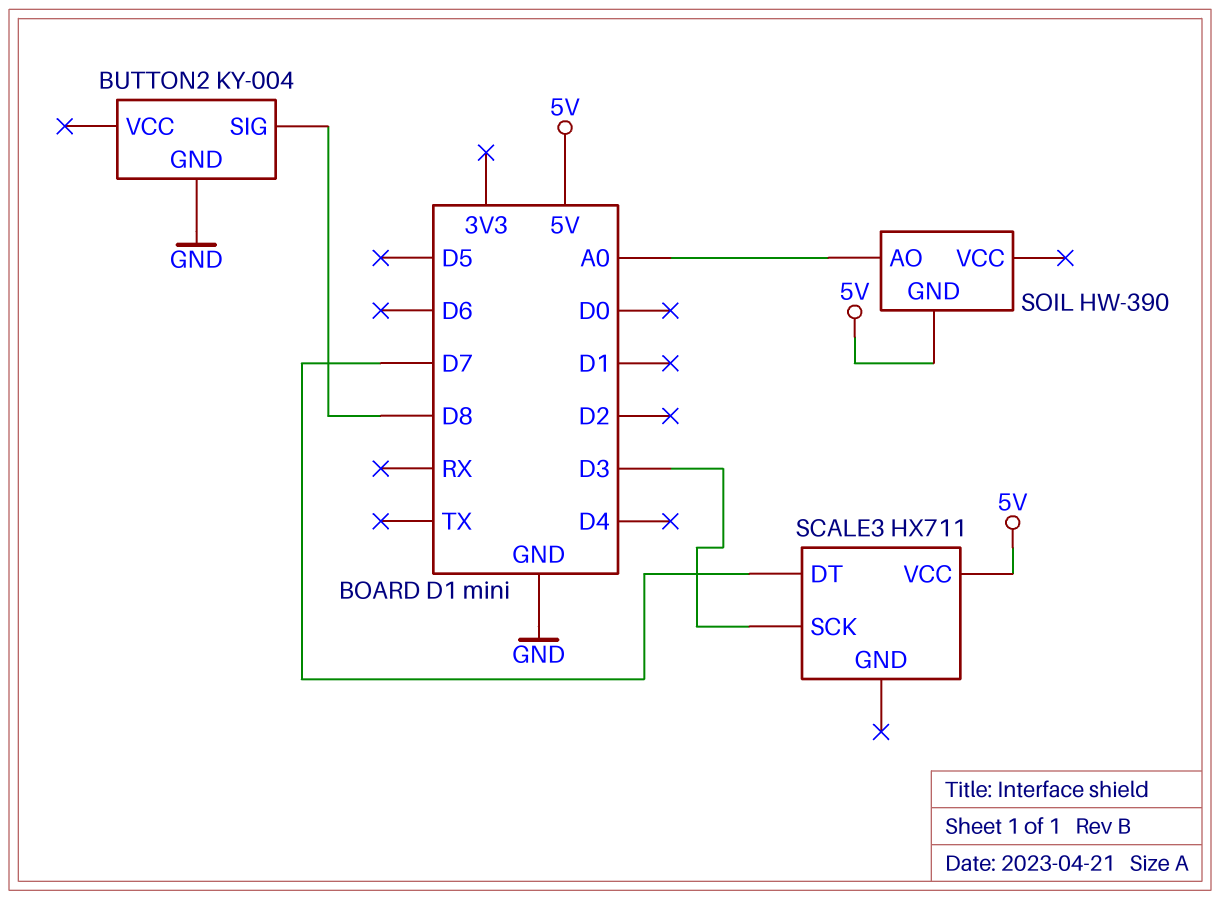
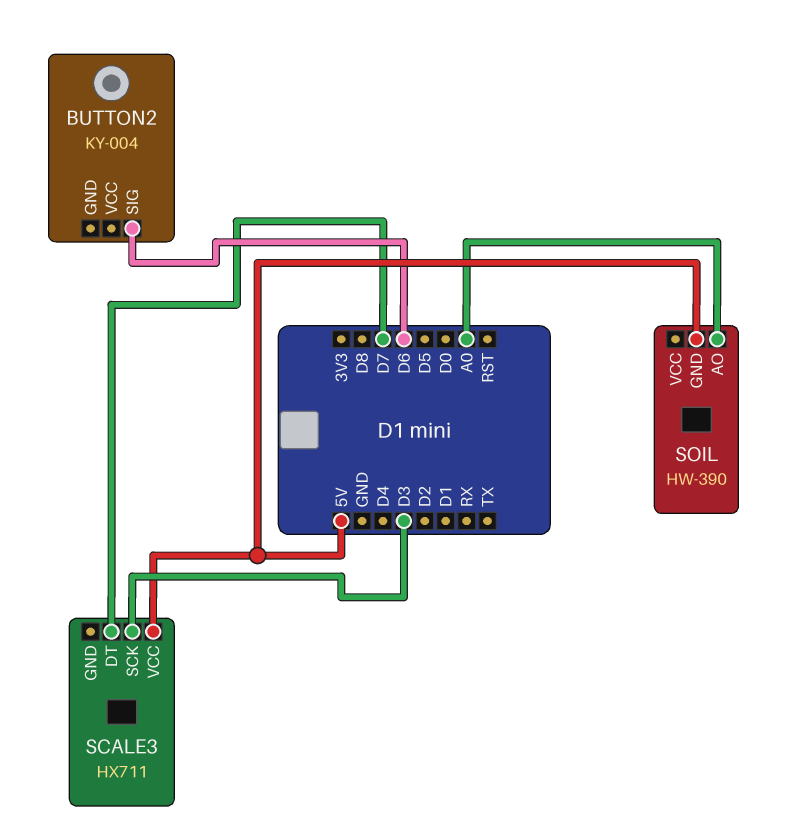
BUTTON2 pin GND: GND -> none
BUTTON2 pin SIG: D8 -> D6

